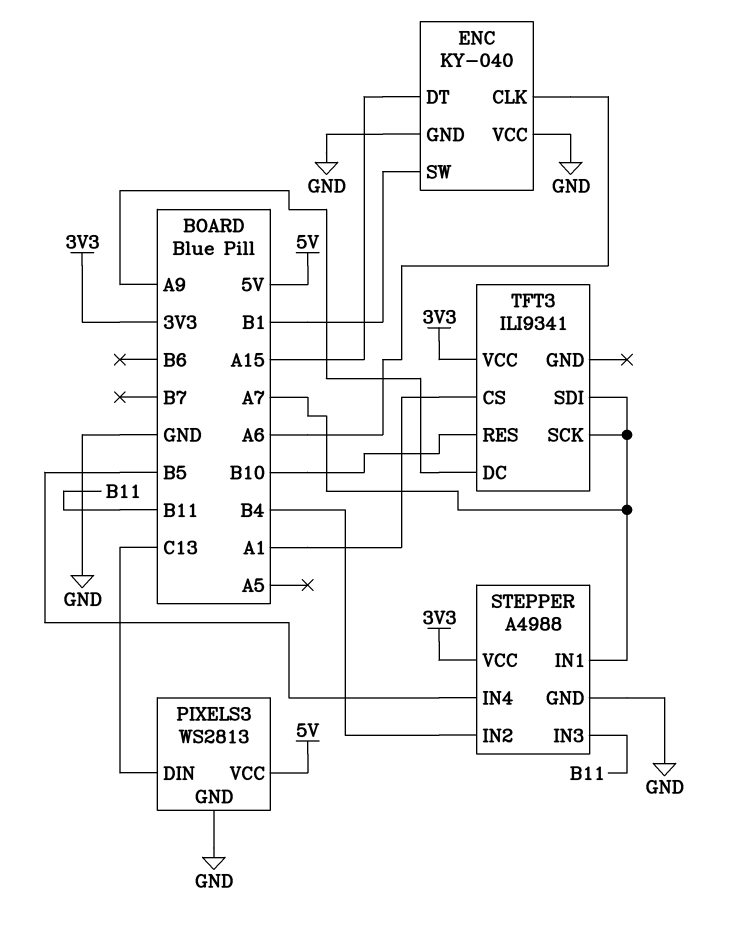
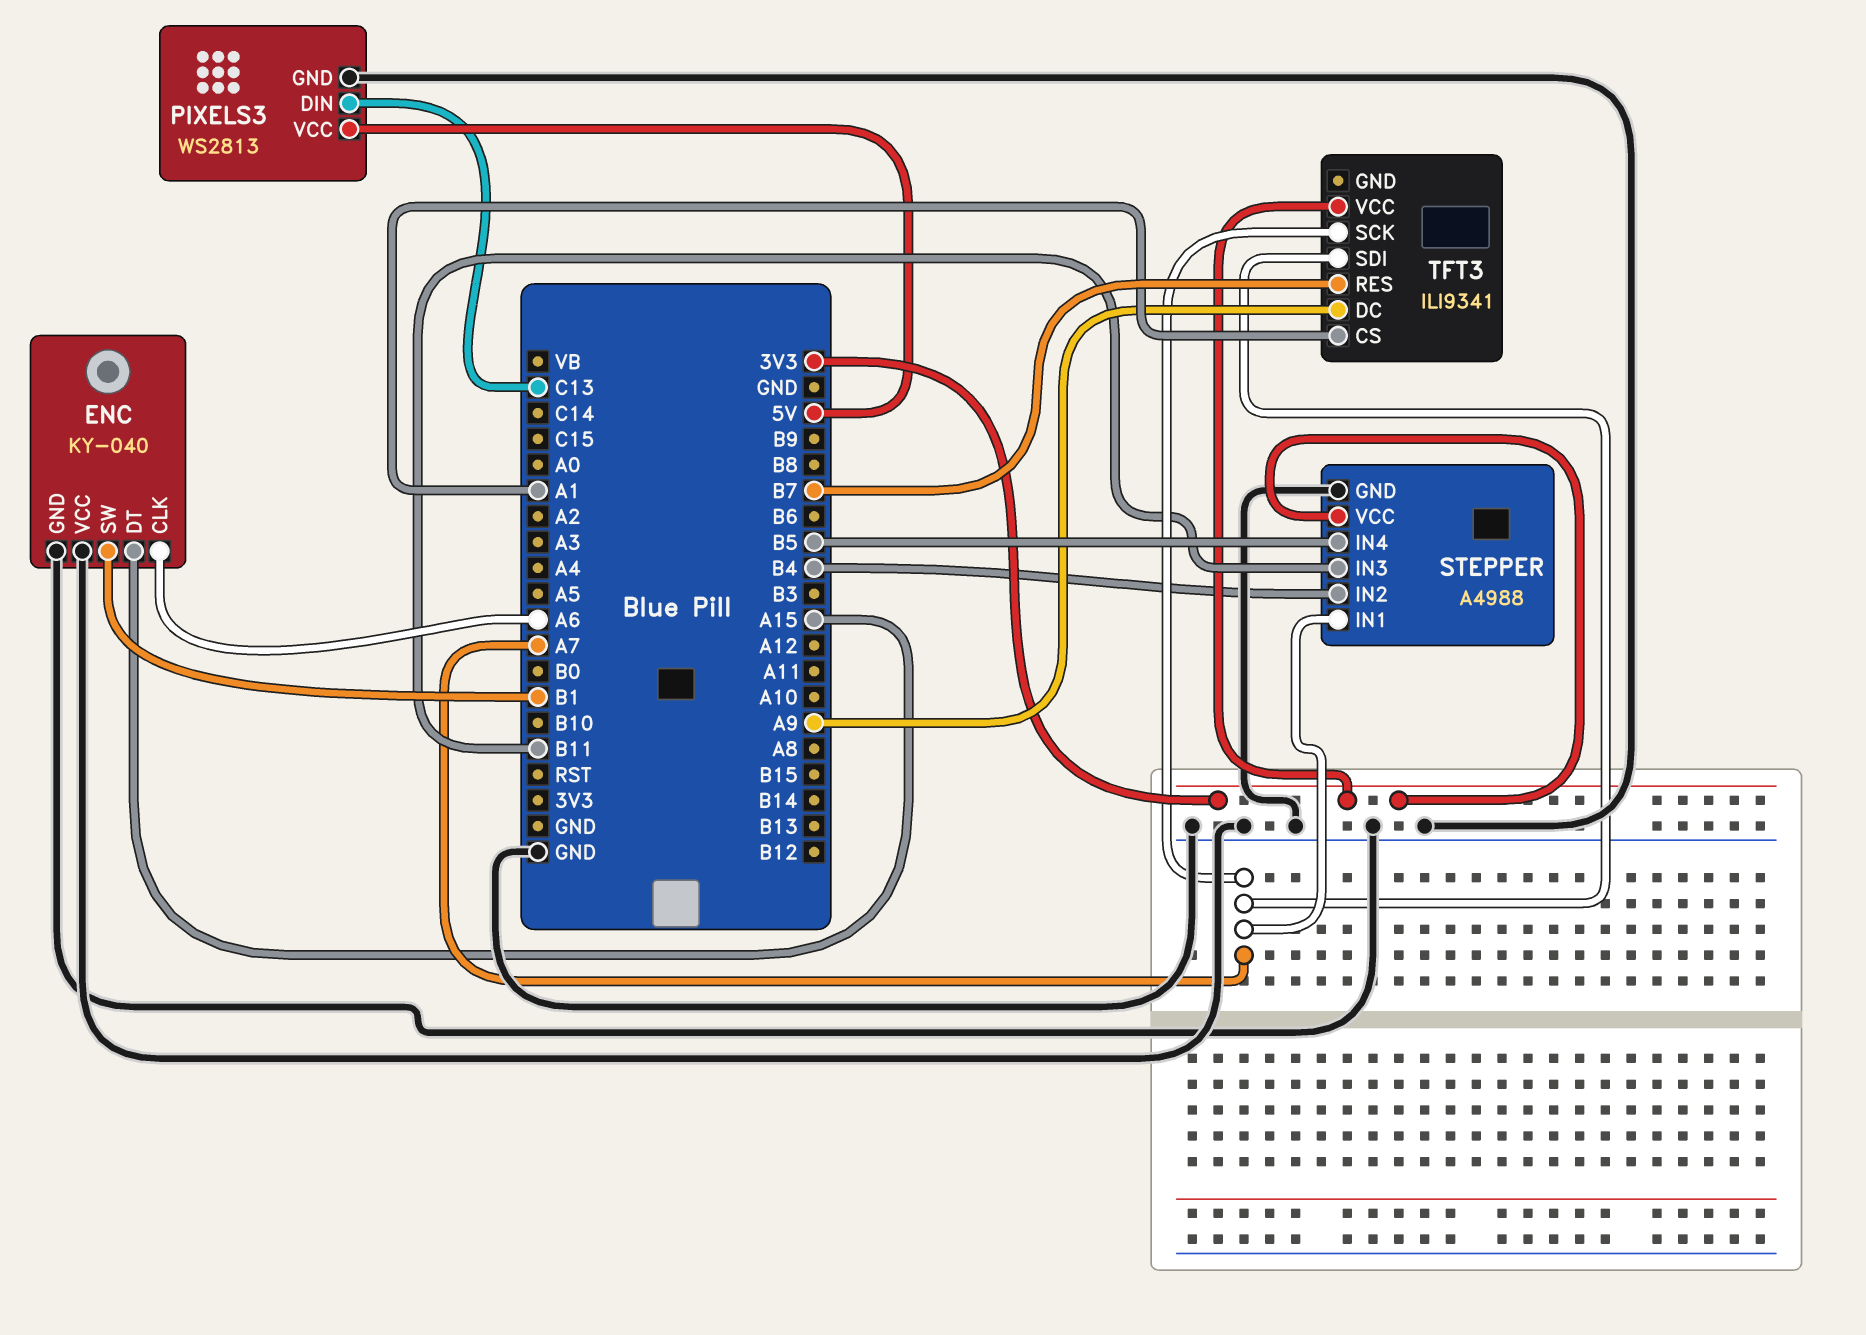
TFT3 pin RES: B10 -> B7

